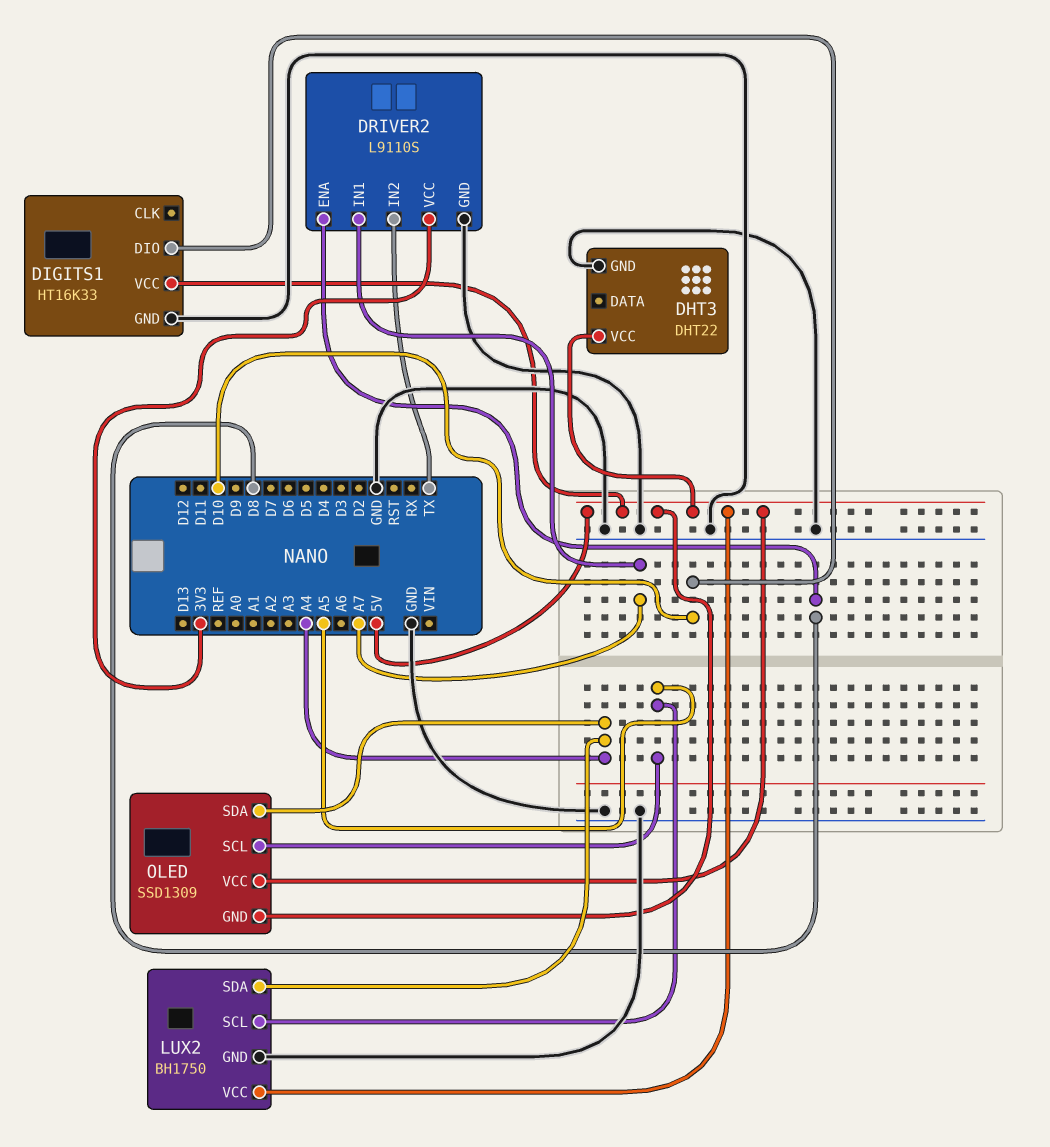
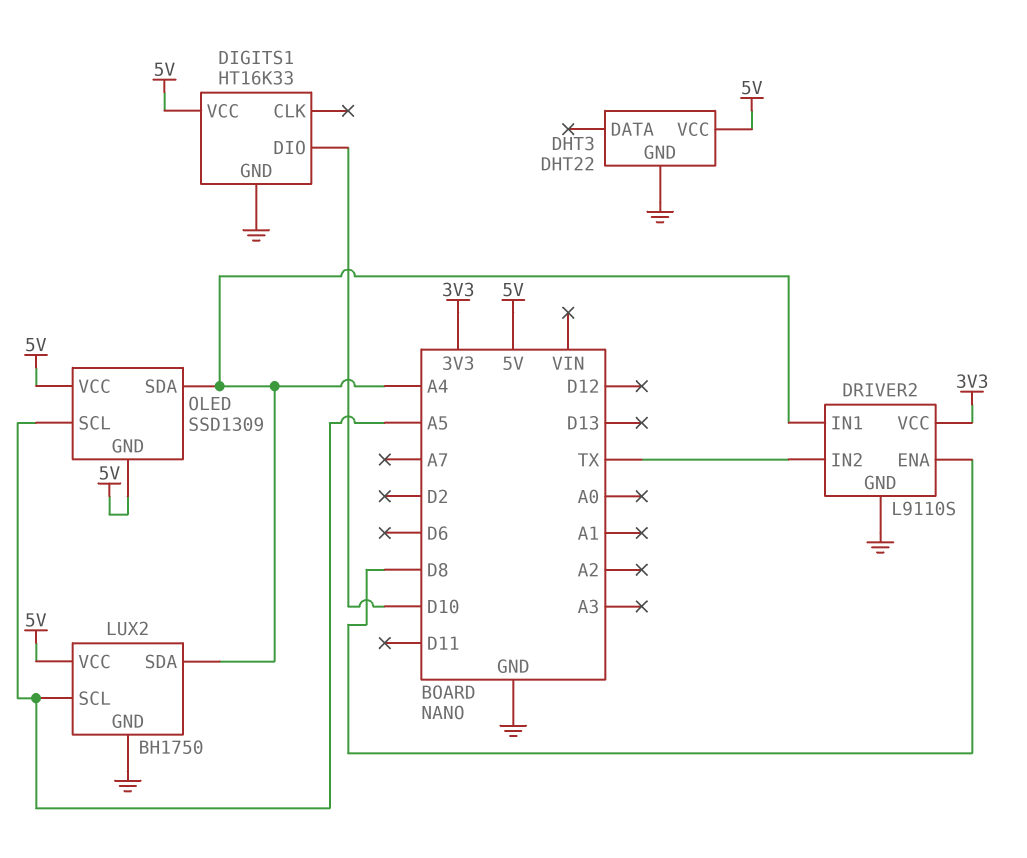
DRIVER2 pin IN1: A7 -> A4

